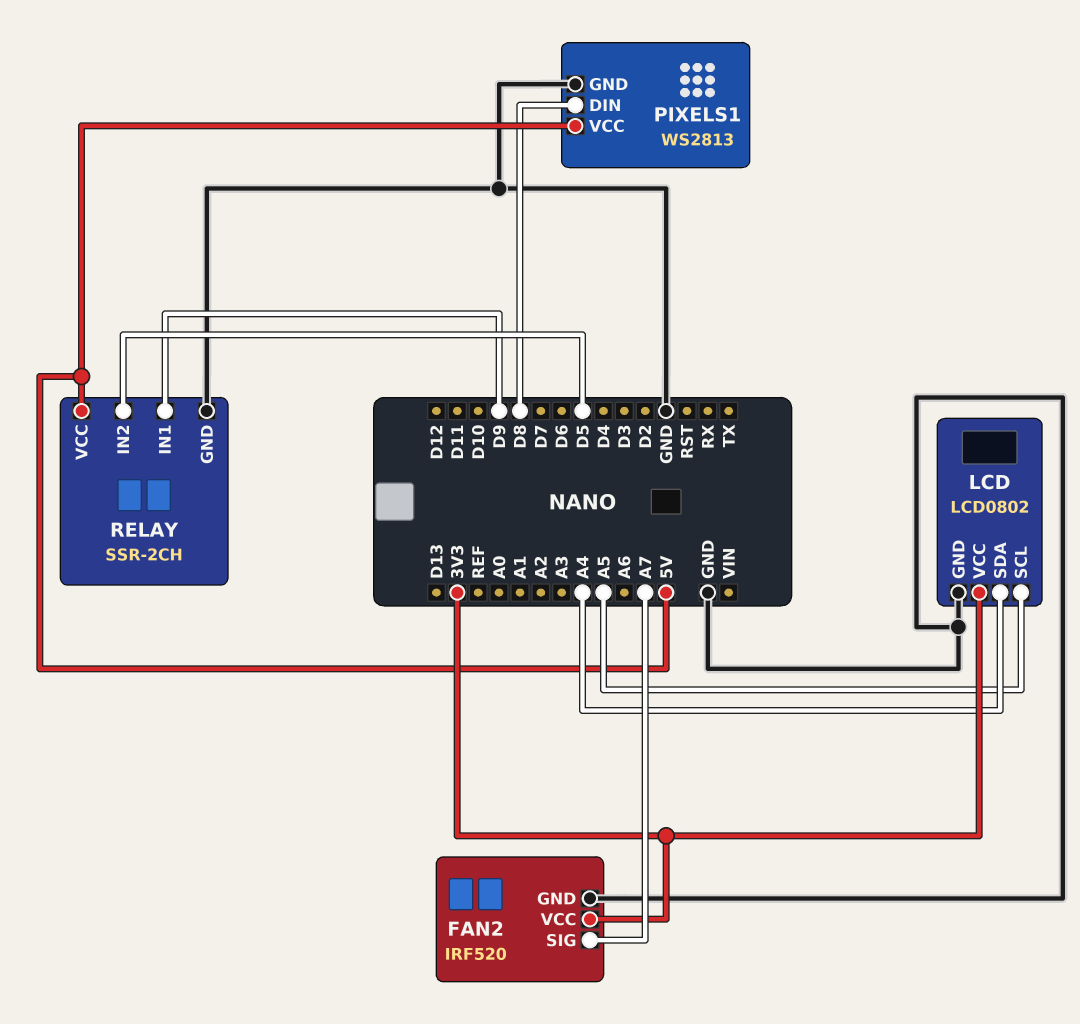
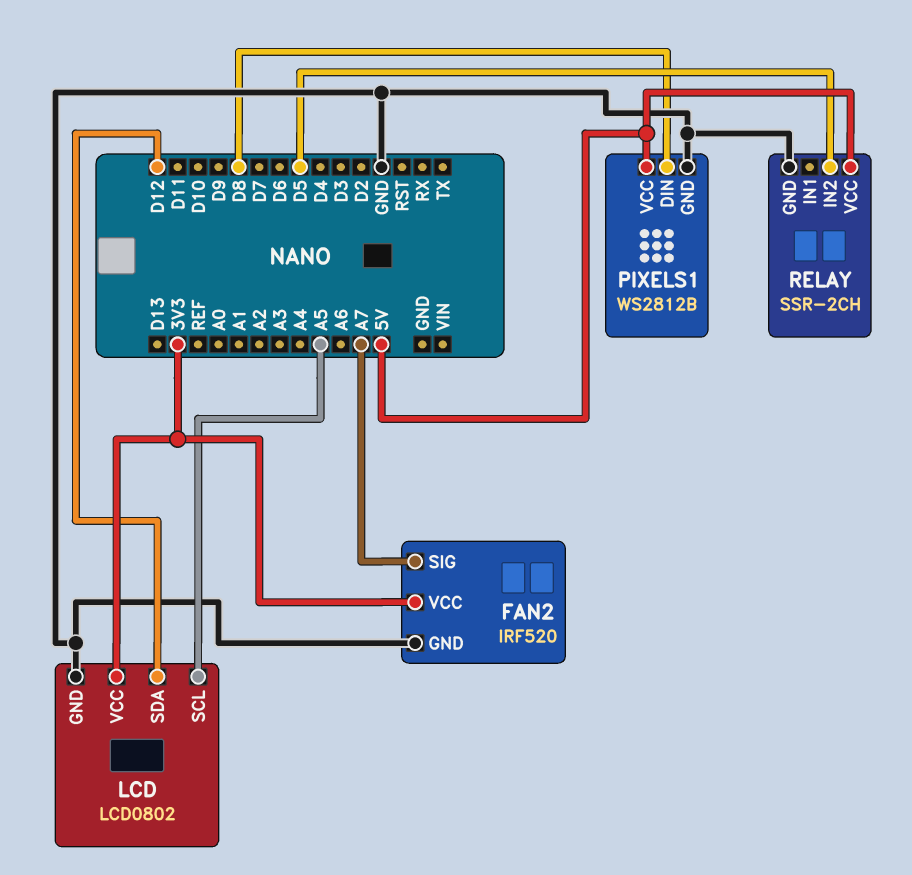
LCD pin SDA: A4 -> D12
PIXELS1: WS2813 -> WS2812B
RELAY pin IN1: D9 -> none

